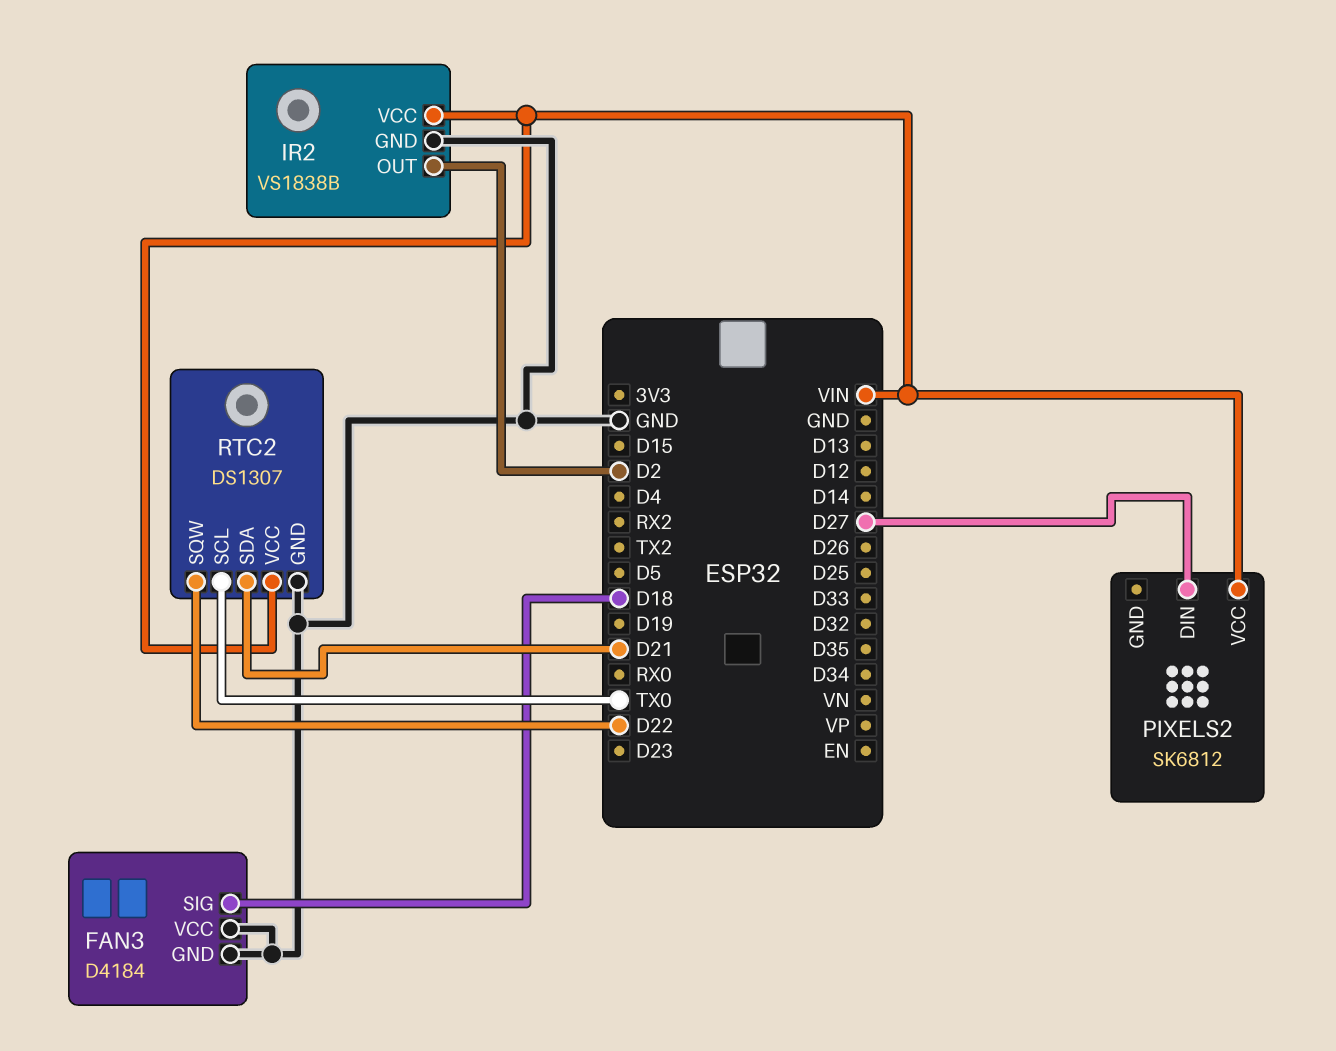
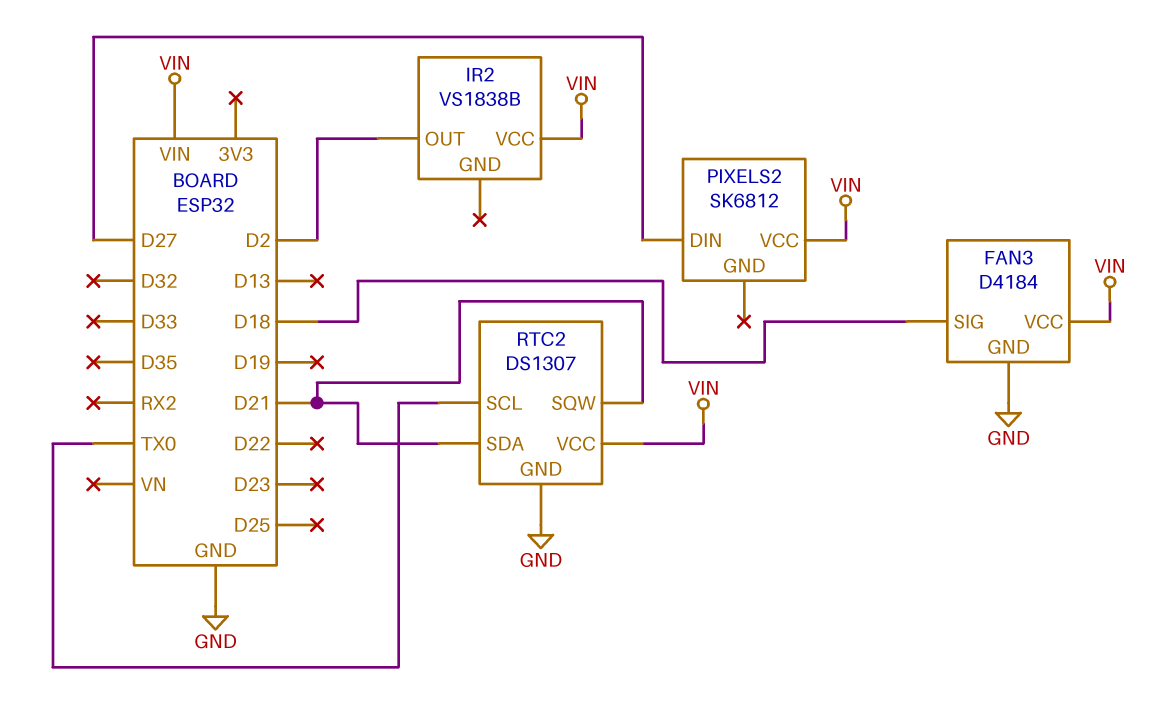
FAN3 pin VCC: GND -> VIN
IR2 pin GND: GND -> none
RTC2 pin SQW: D22 -> D21

